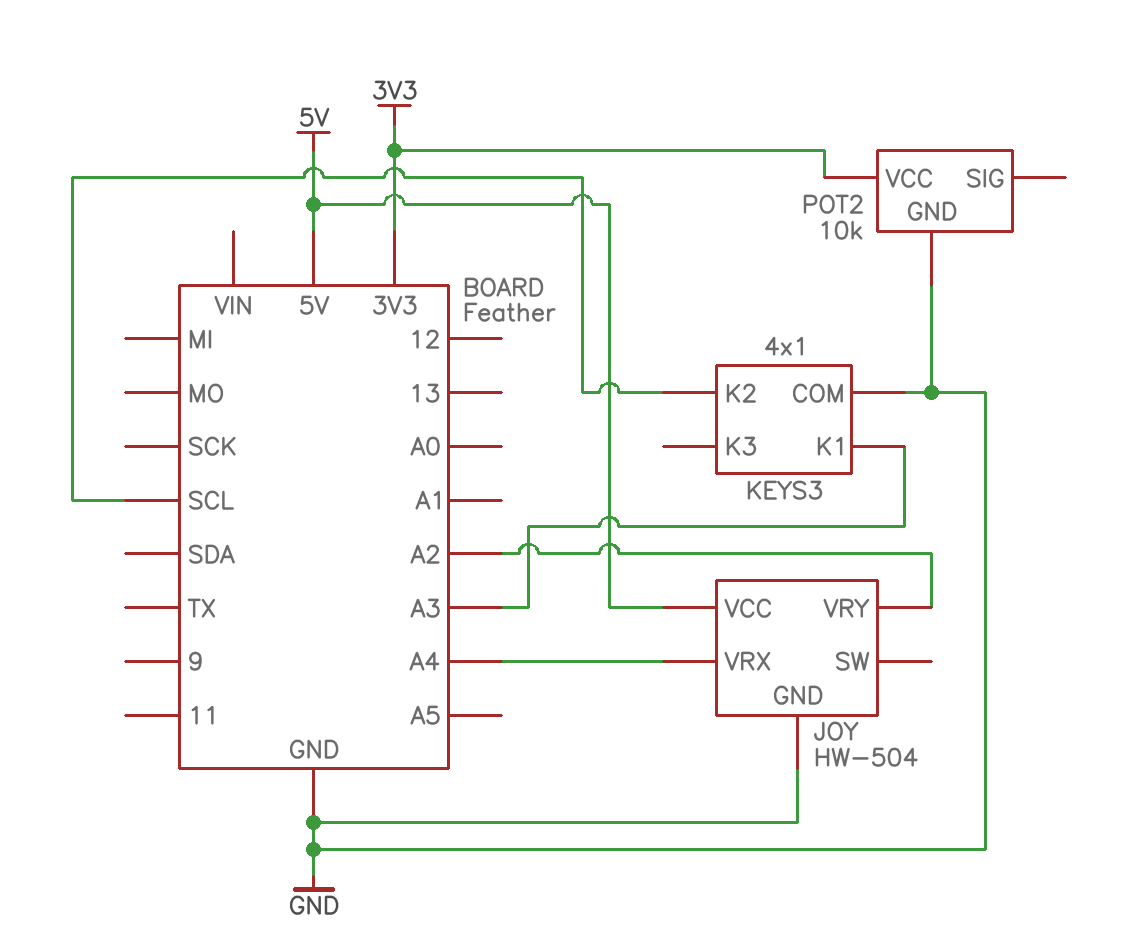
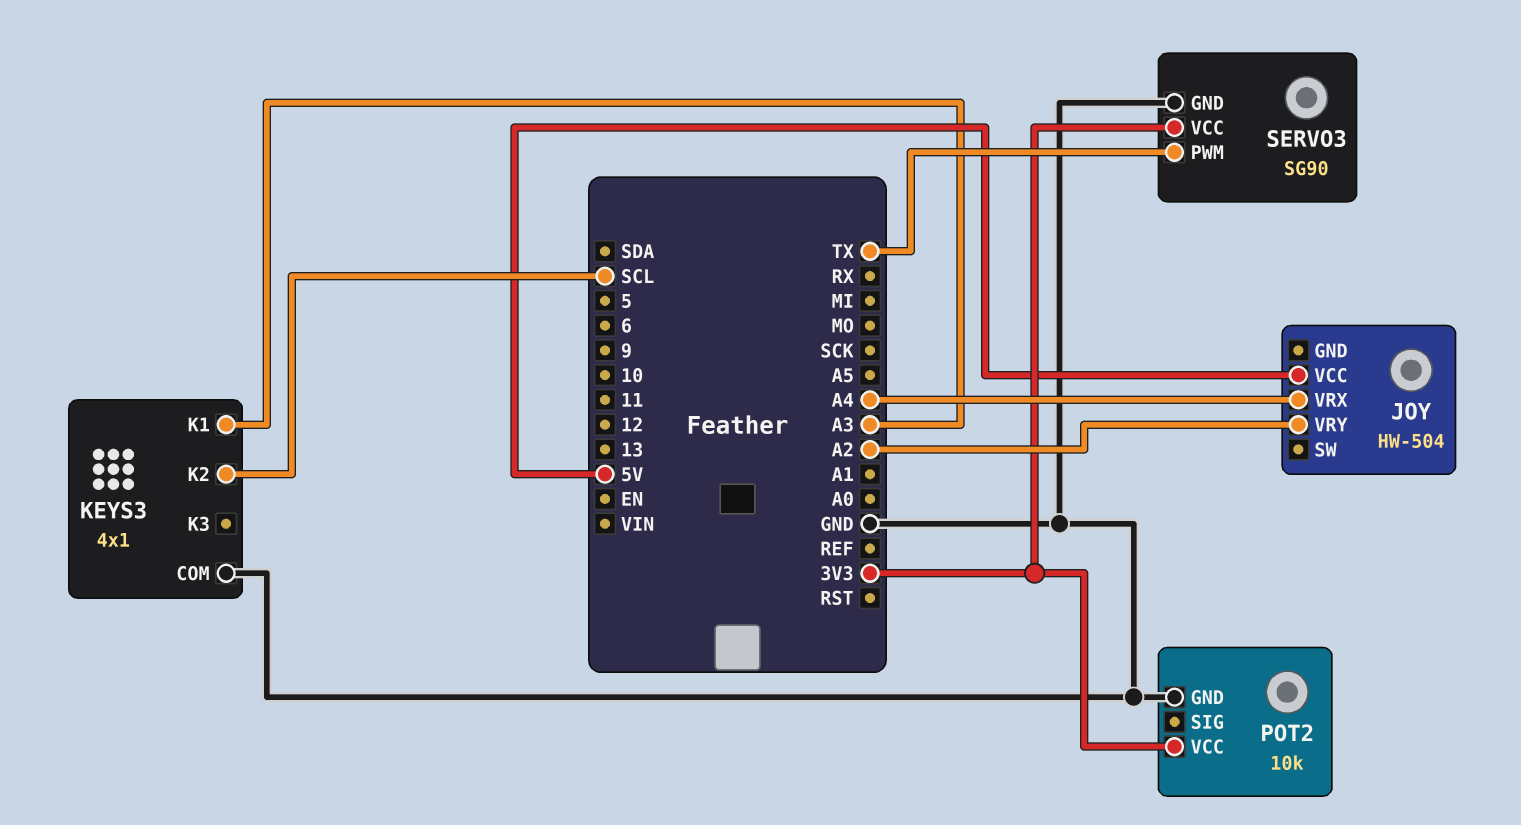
JOY pin GND: GND -> none
SERVO3: none -> SG90
SERVO3 pin GND: none -> GND
SERVO3 pin PWM: none -> TX
SERVO3 pin VCC: none -> 3V3

